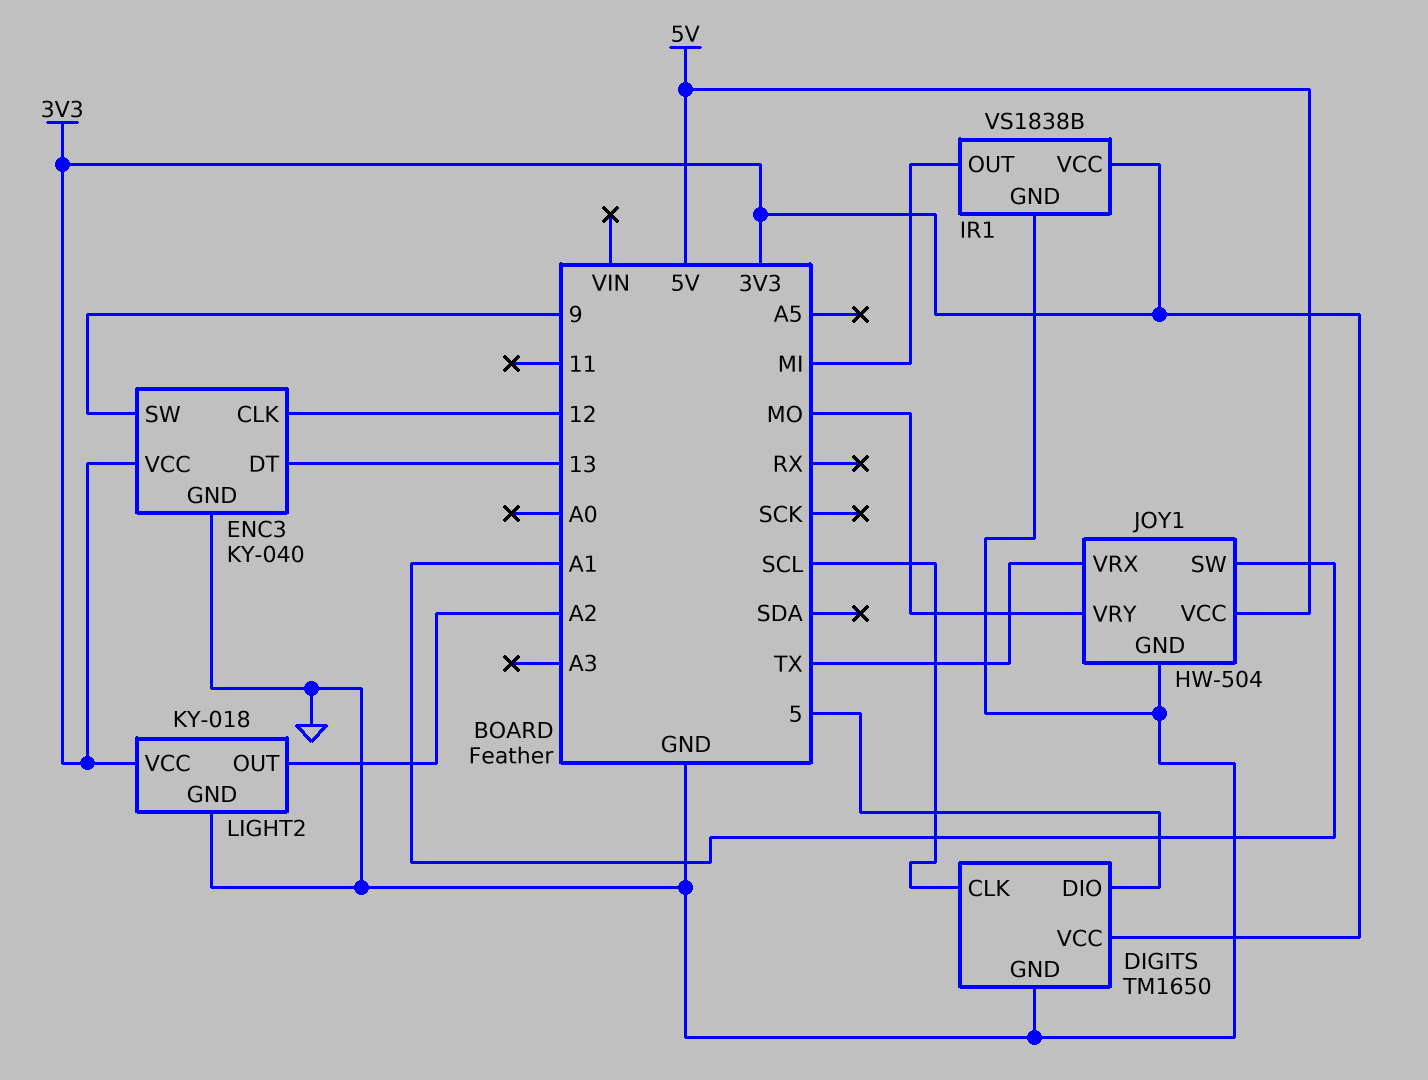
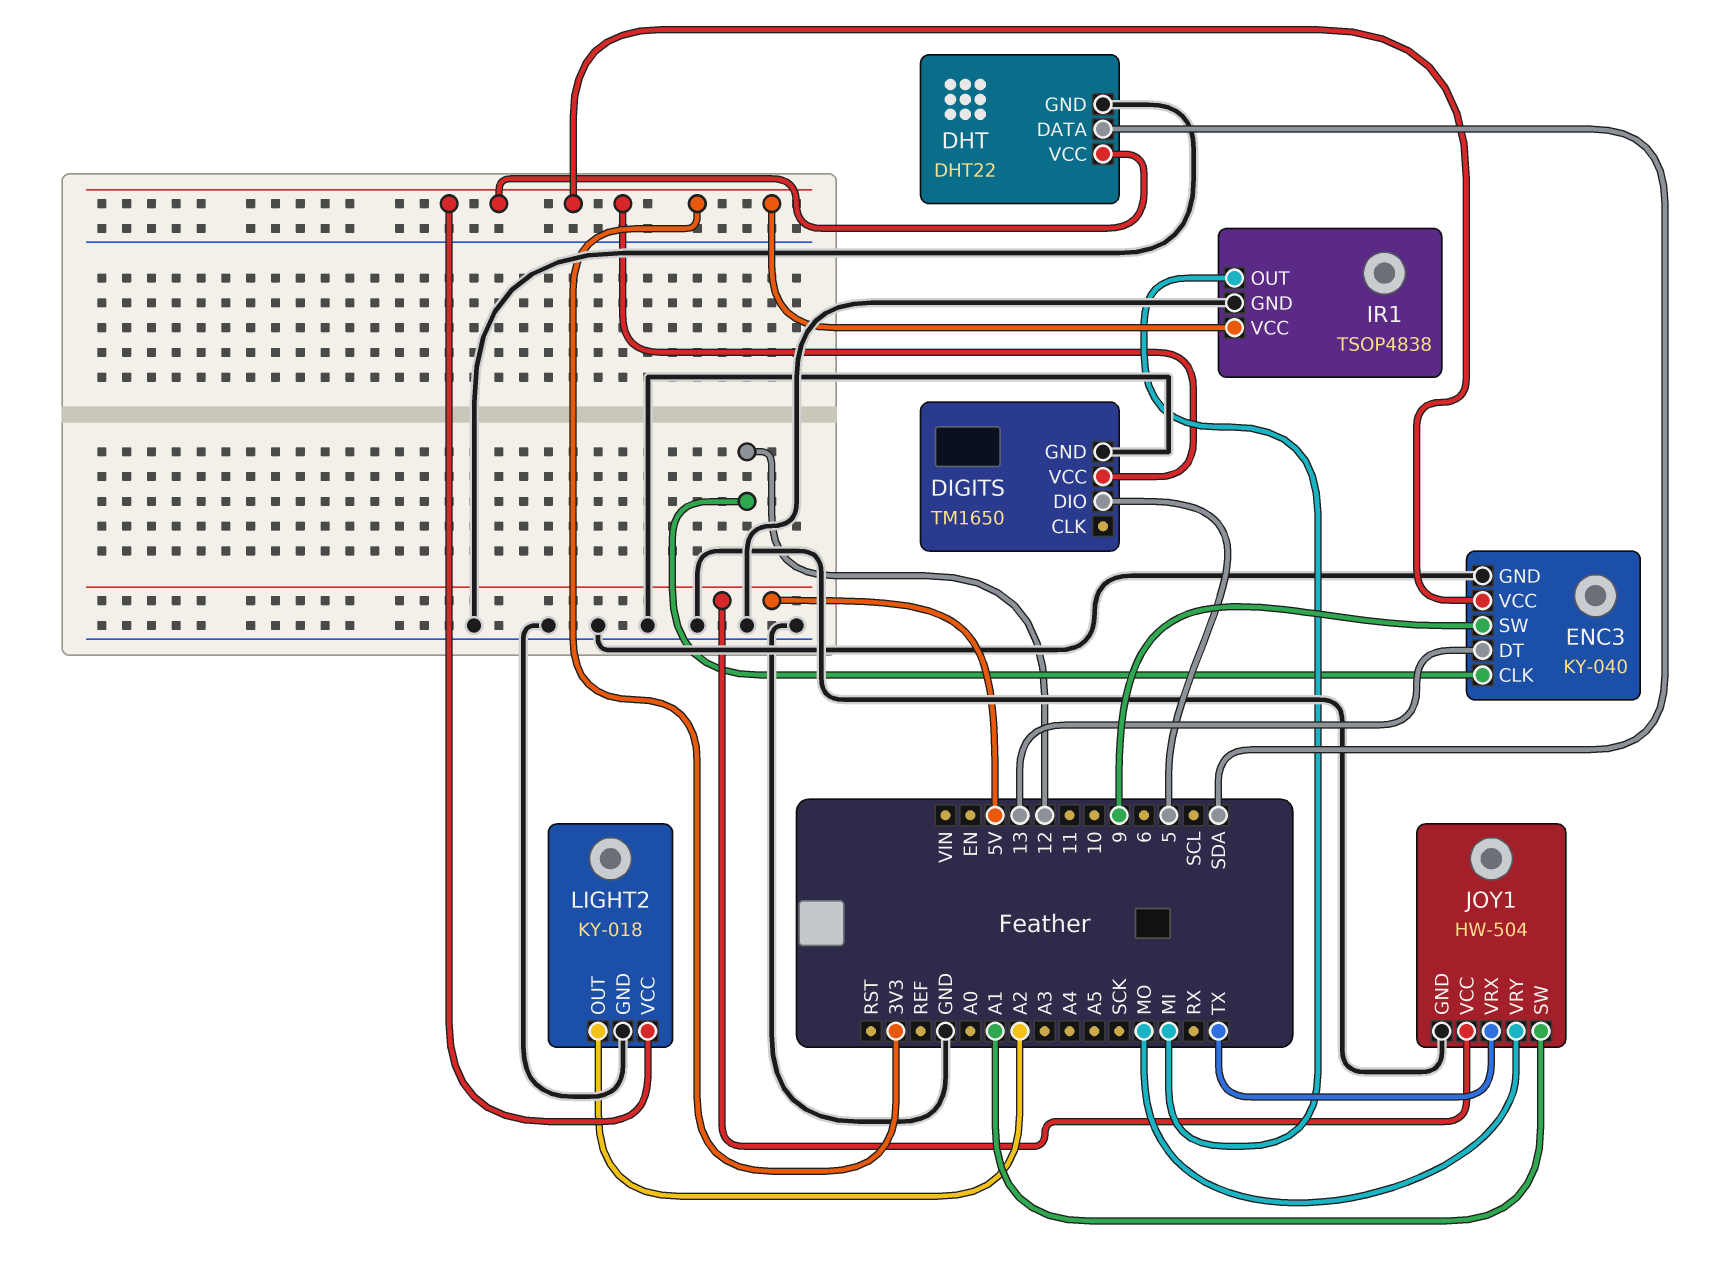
DHT: none -> DHT22
DHT pin DATA: none -> SDA
DHT pin GND: none -> GND
DHT pin VCC: none -> 3V3
DIGITS pin CLK: SCL -> none
IR1: VS1838B -> TSOP4838

